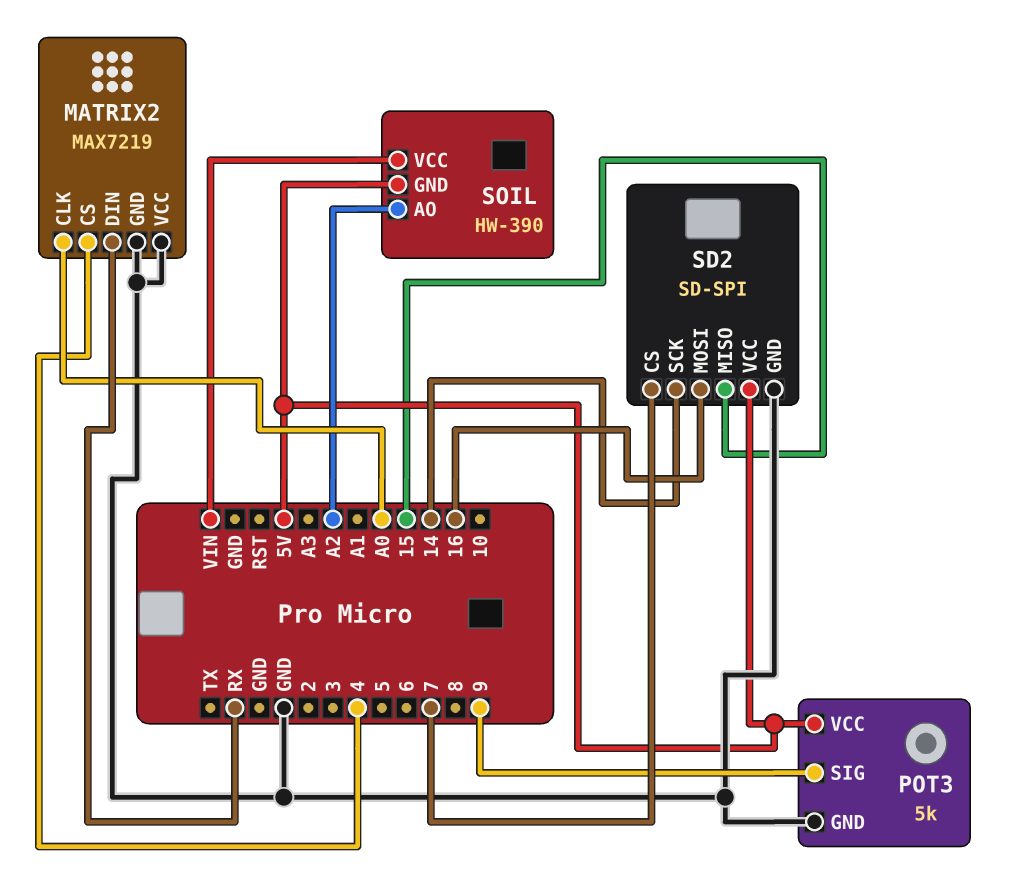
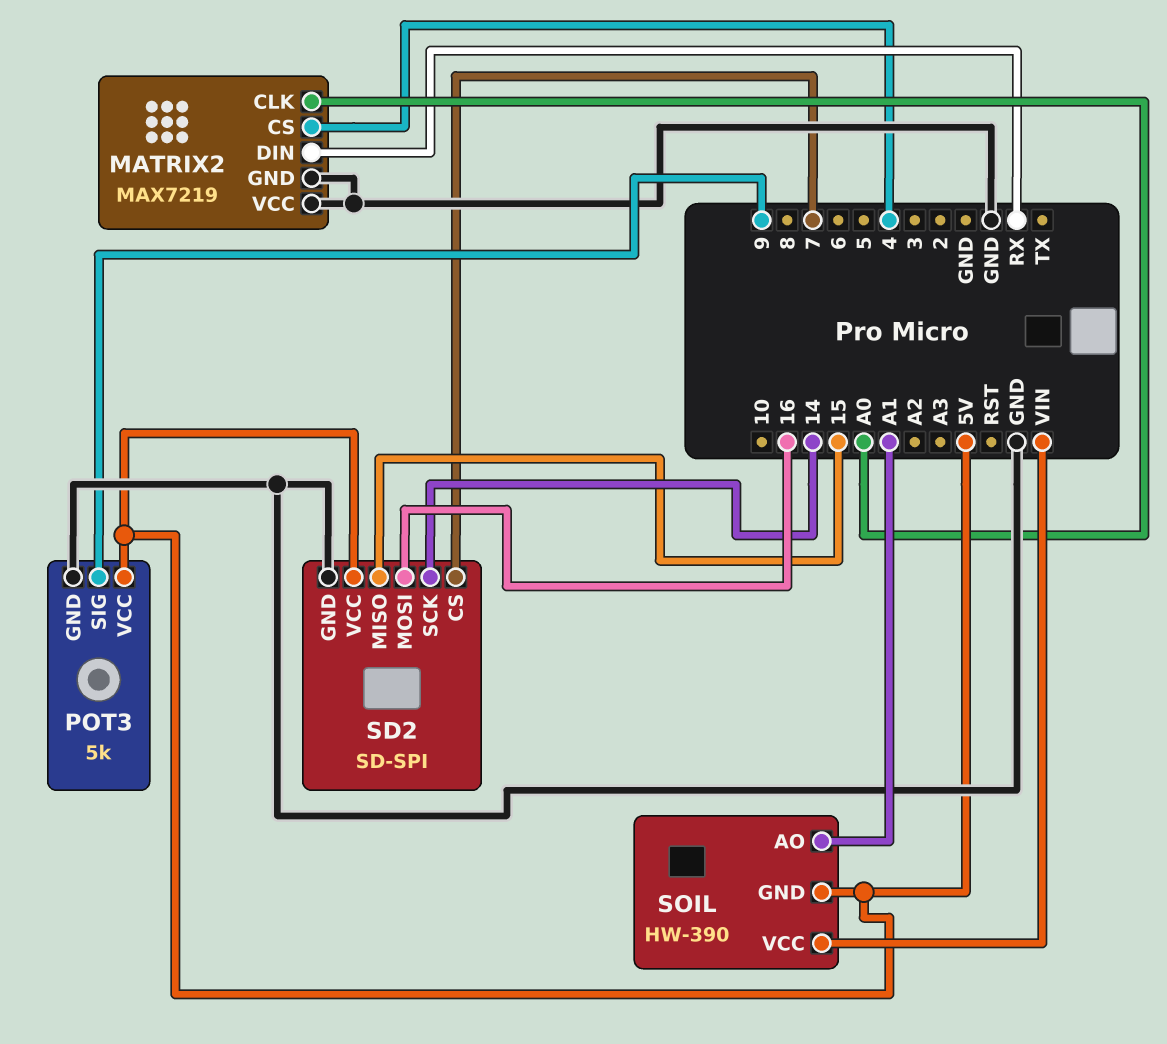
SOIL pin AO: A2 -> A1

